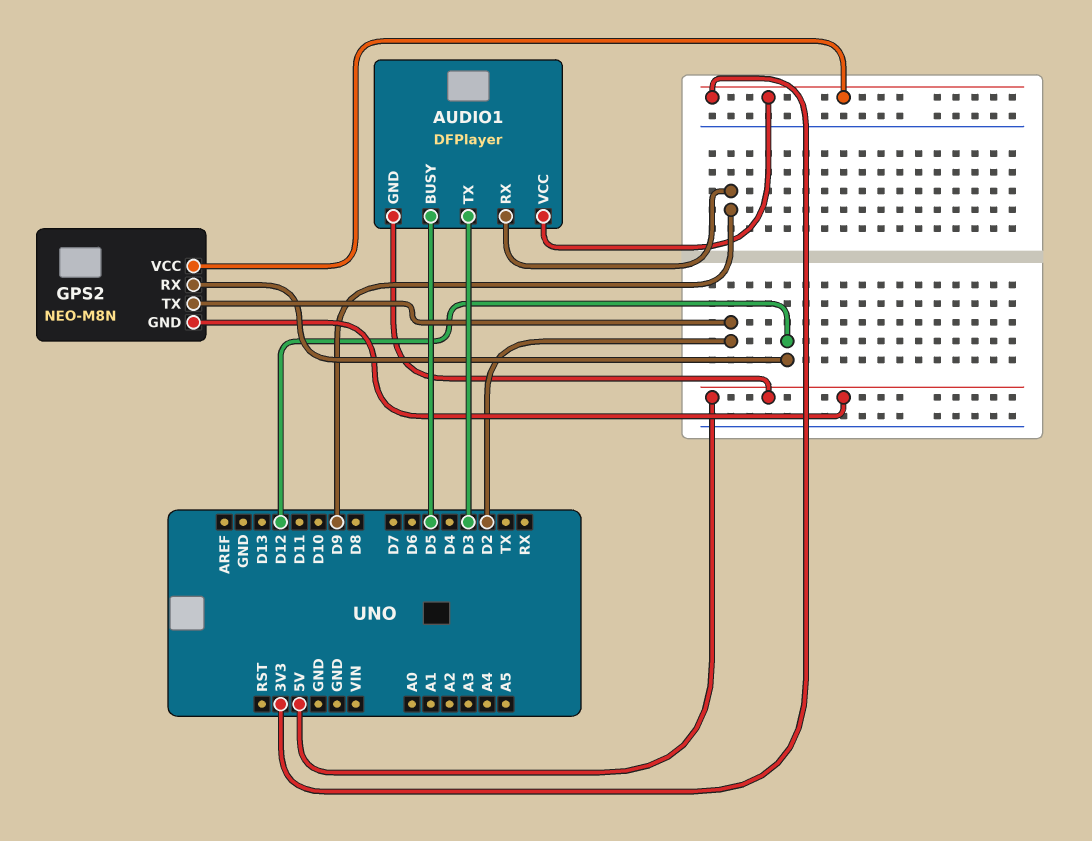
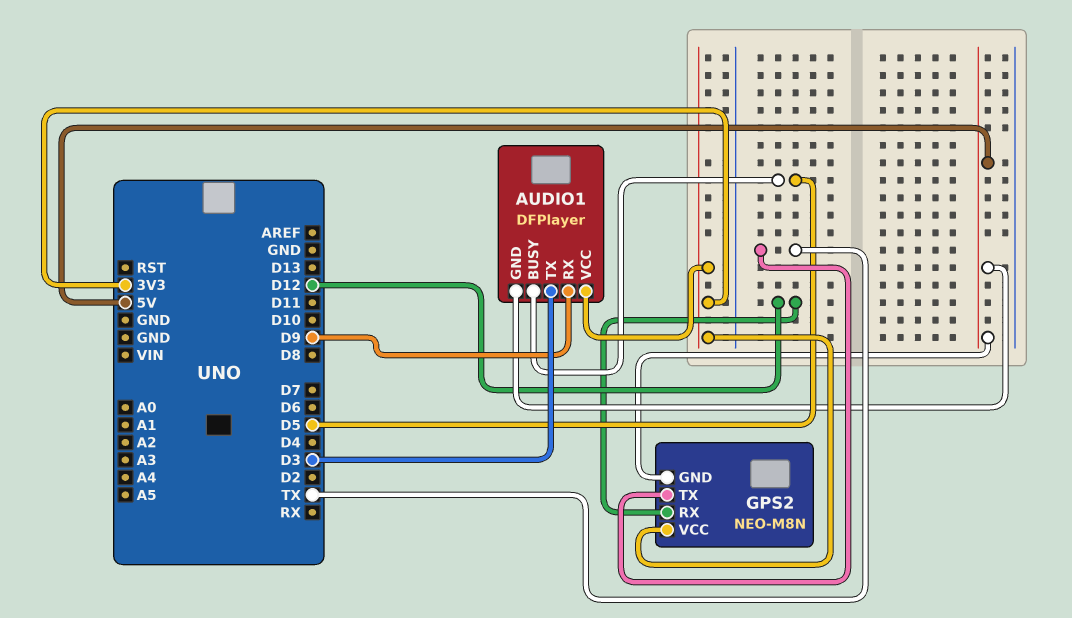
GPS2 pin TX: D2 -> TX

